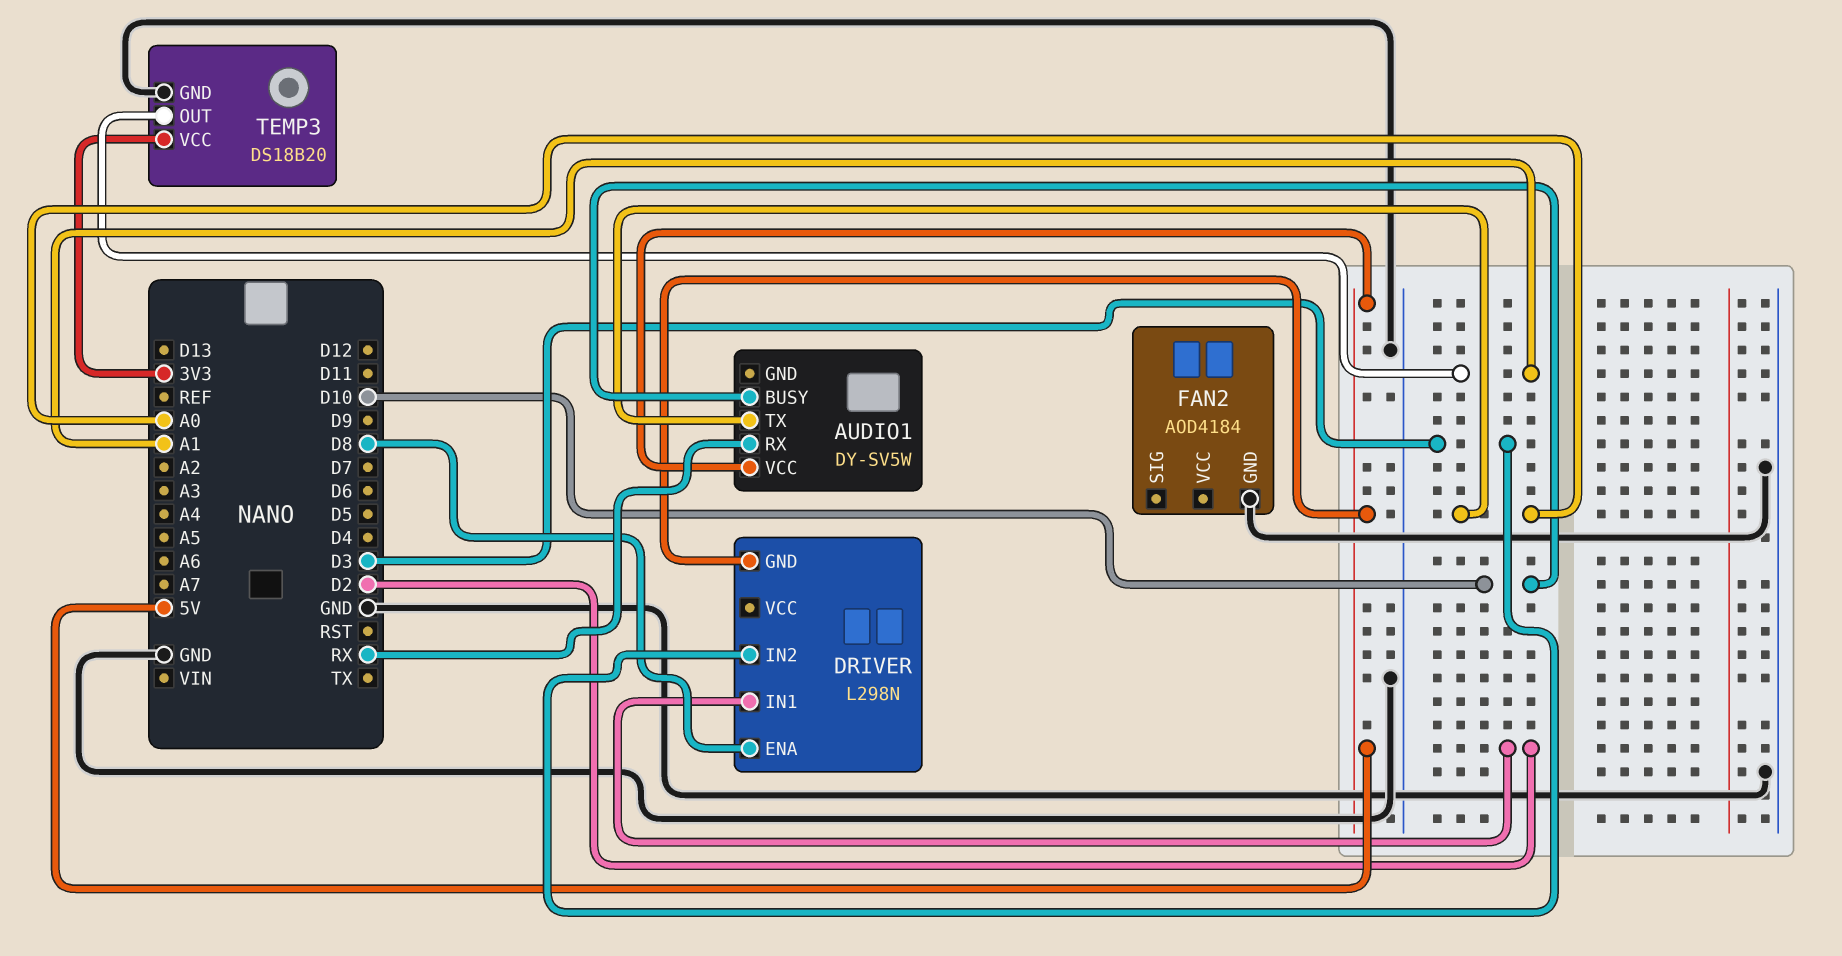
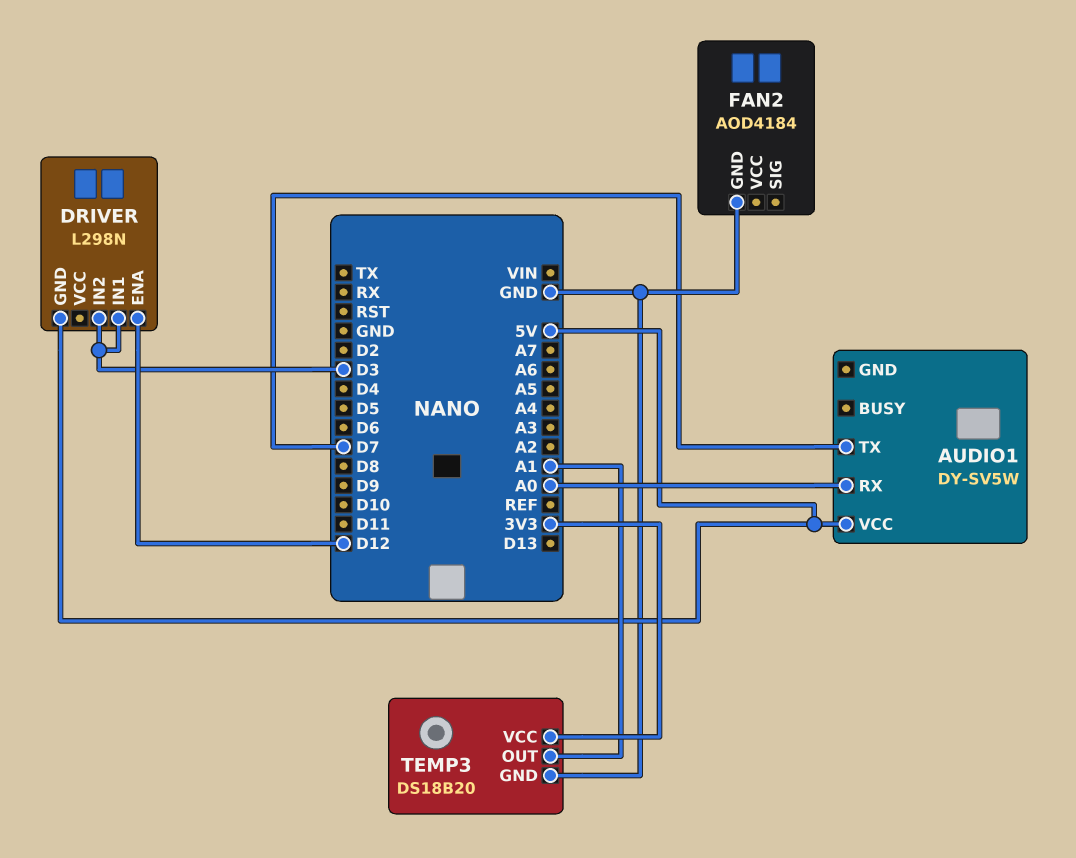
AUDIO1 pin BUSY: D10 -> none
AUDIO1 pin RX: RX -> A0
AUDIO1 pin TX: A0 -> D7
DRIVER pin ENA: D8 -> D12
DRIVER pin IN1: D2 -> D3

